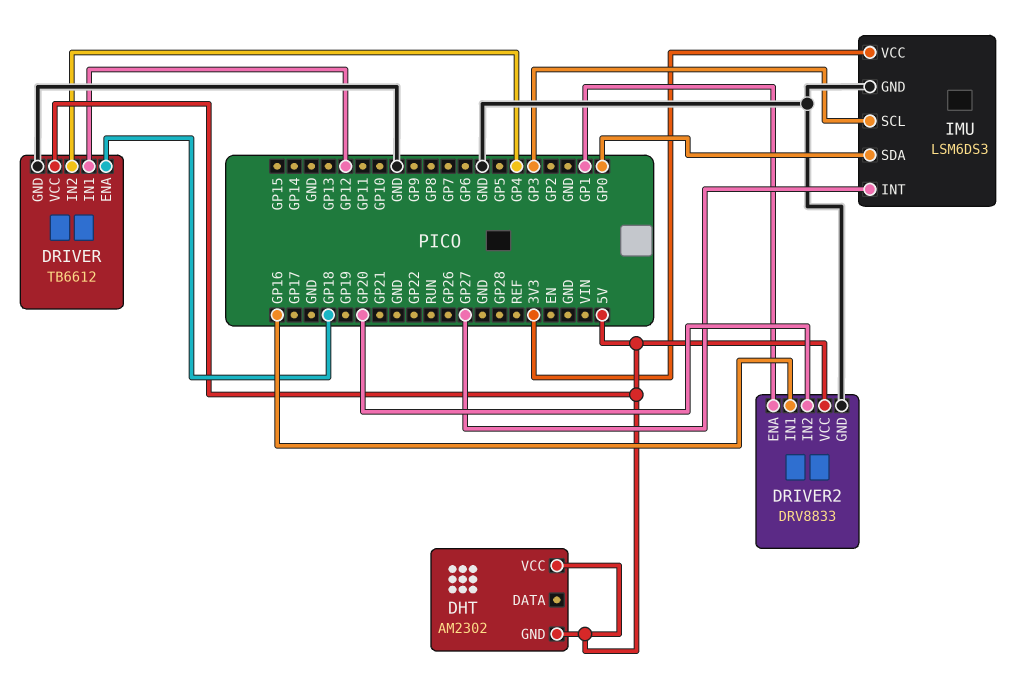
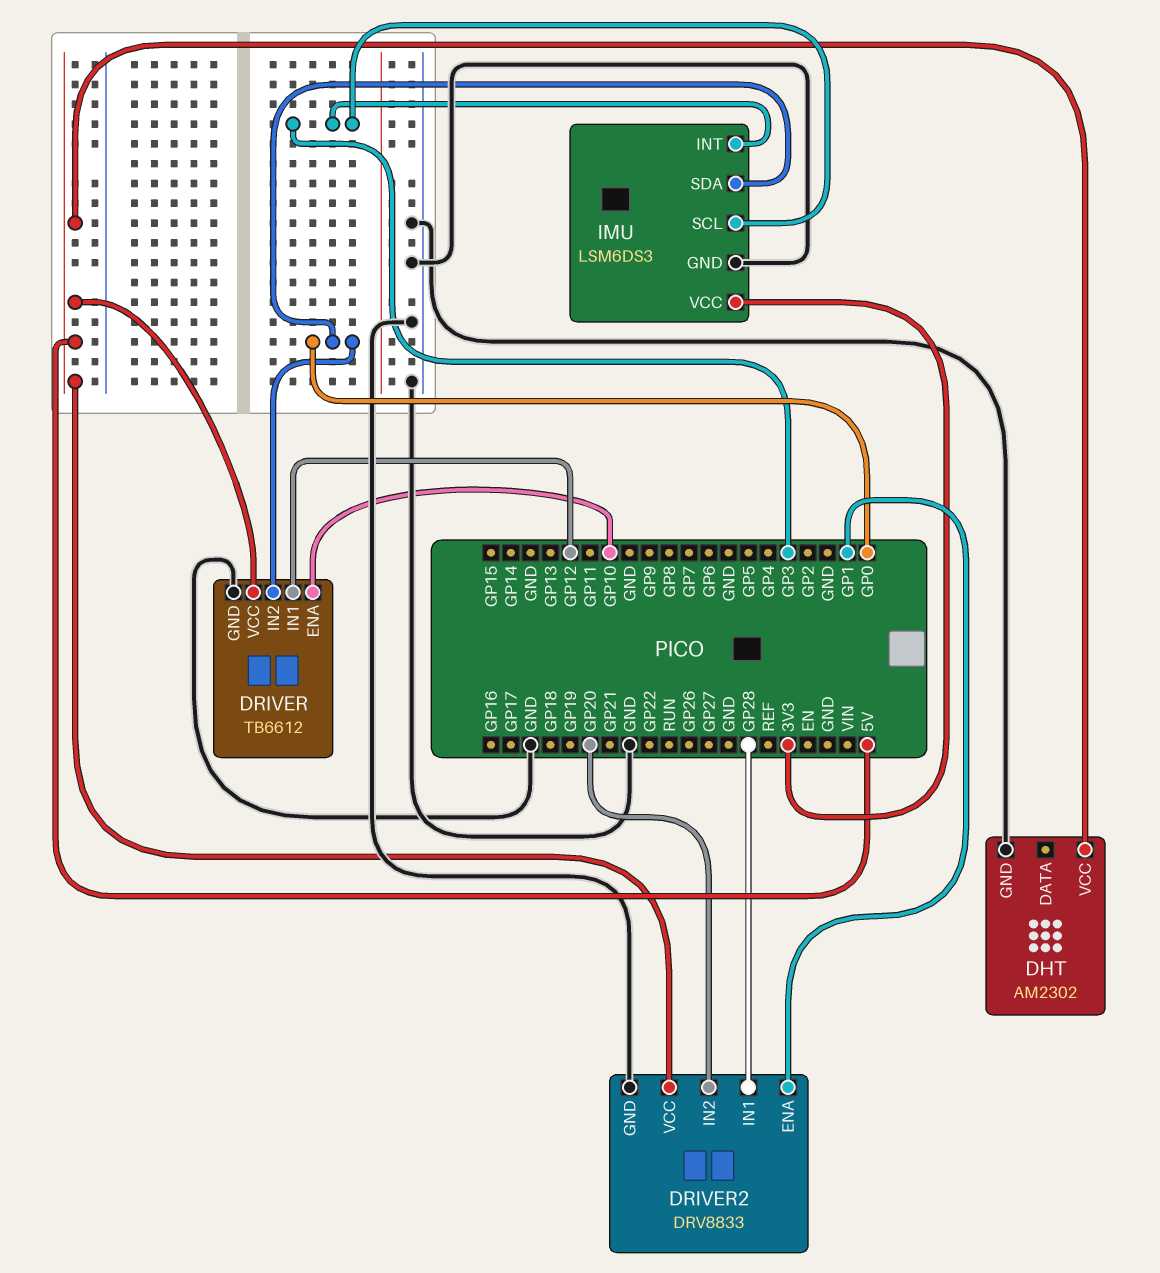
DHT pin GND: 5V -> GND
DRIVER pin ENA: GP18 -> GP10
DRIVER pin IN2: GP4 -> GP0
DRIVER2 pin IN1: GP16 -> GP28
IMU pin INT: GP27 -> GP3

